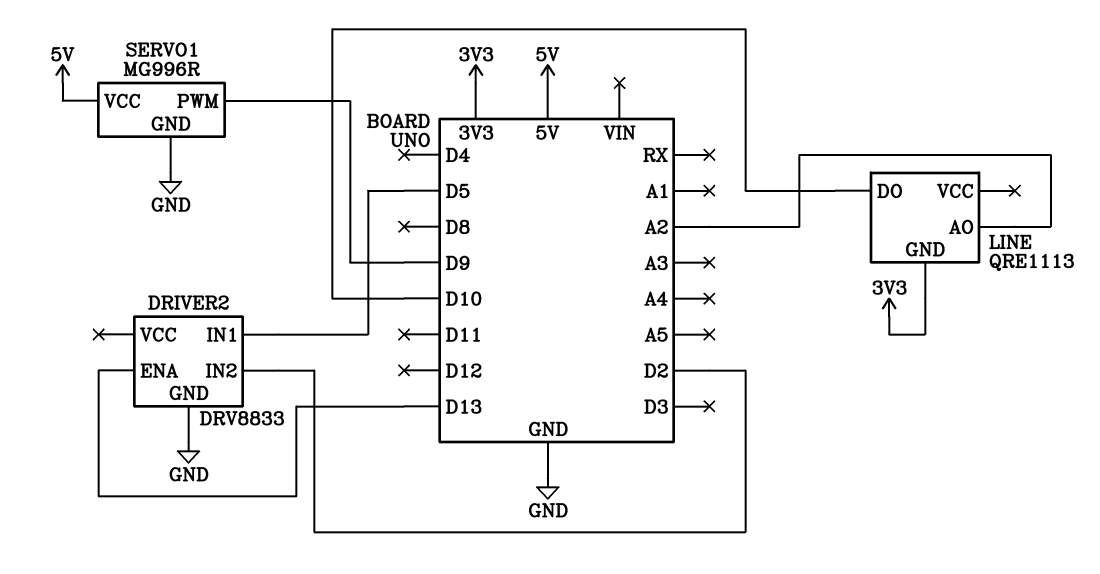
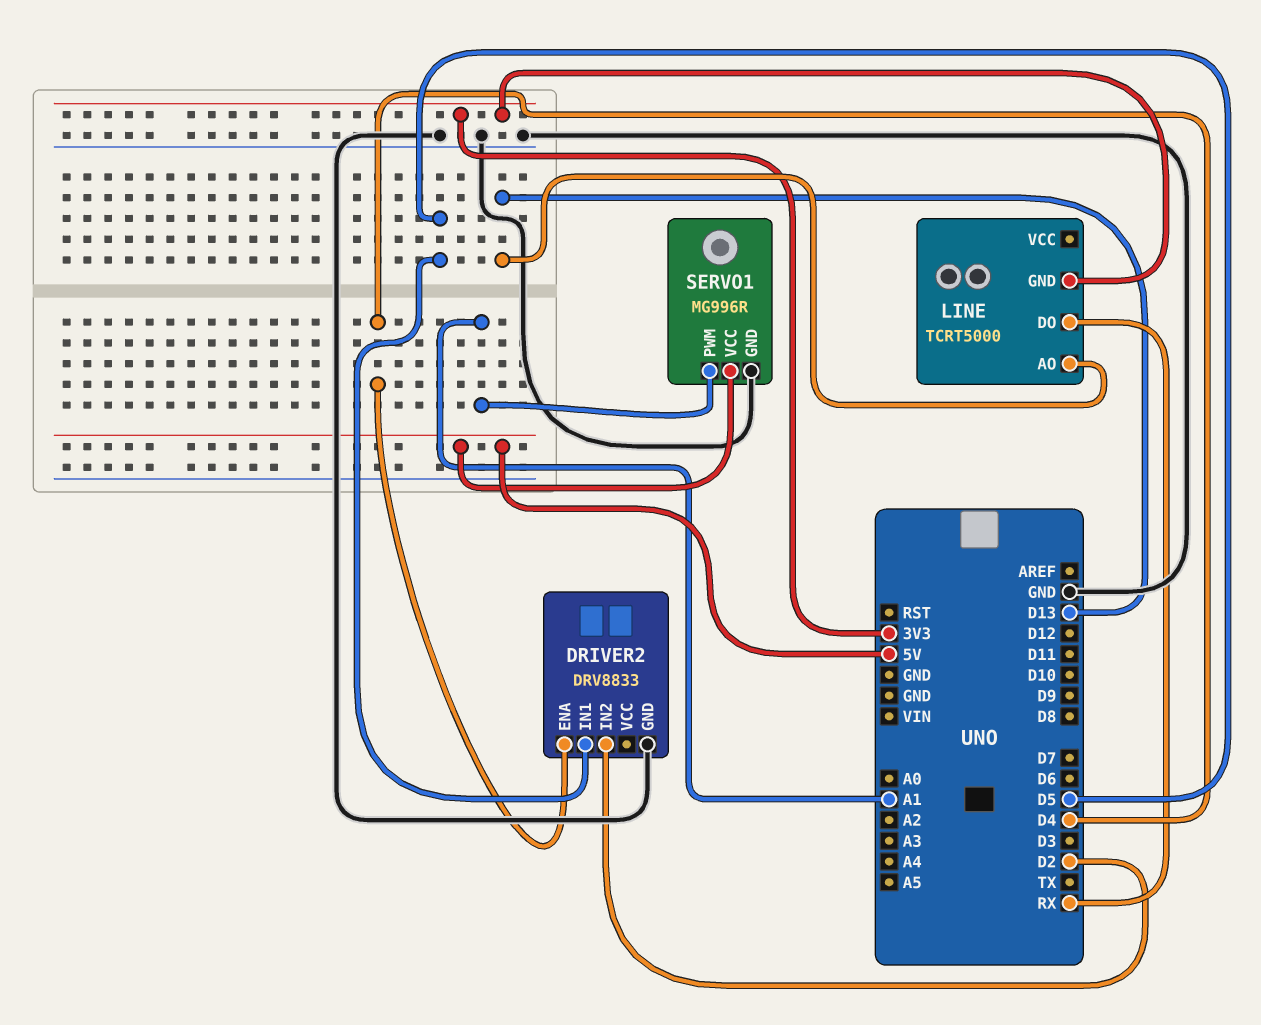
DRIVER2 pin ENA: D13 -> D4
LINE: QRE1113 -> TCRT5000
LINE pin AO: A2 -> D13
LINE pin DO: D10 -> RX
SERVO1 pin PWM: D9 -> A1

